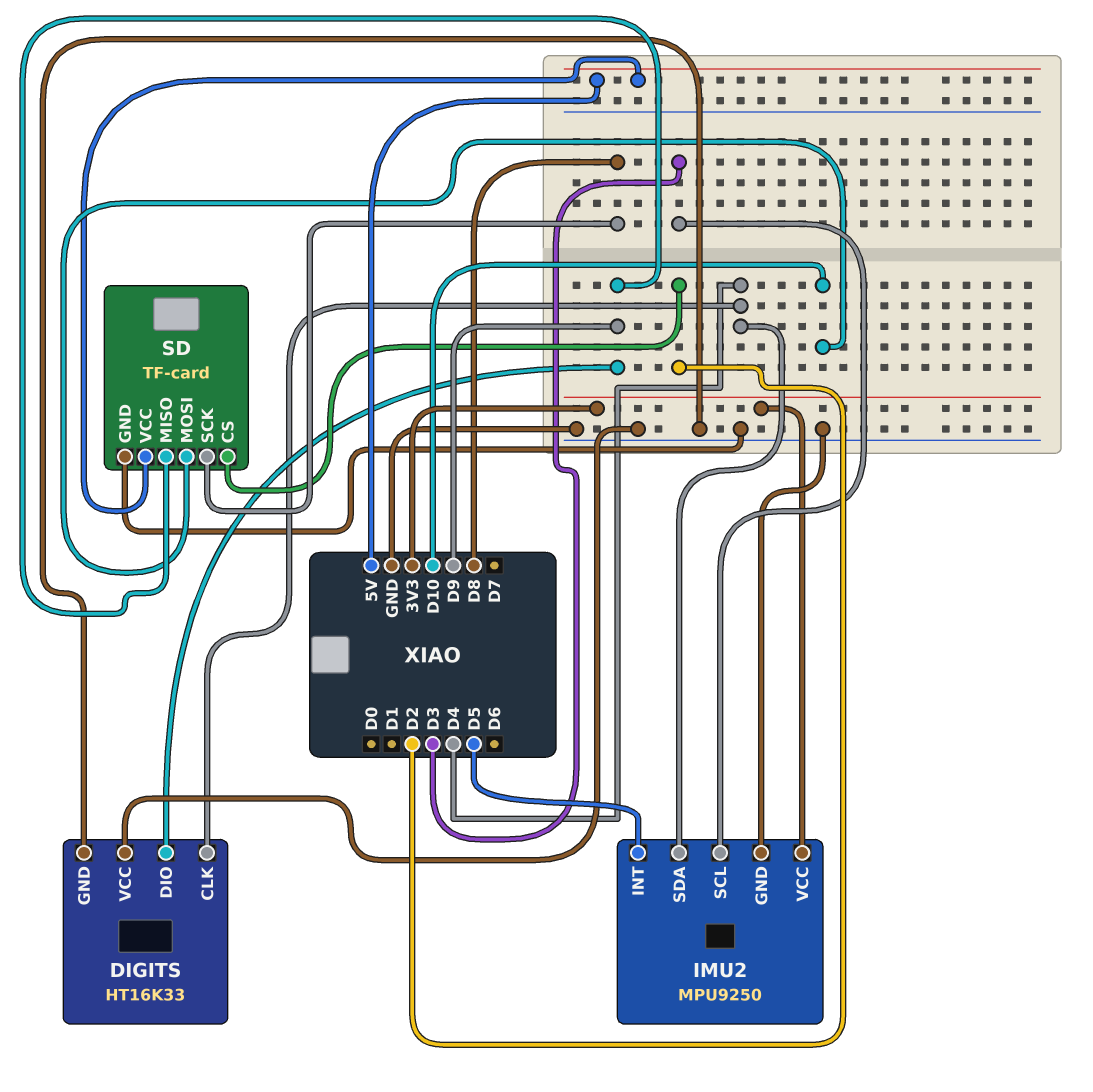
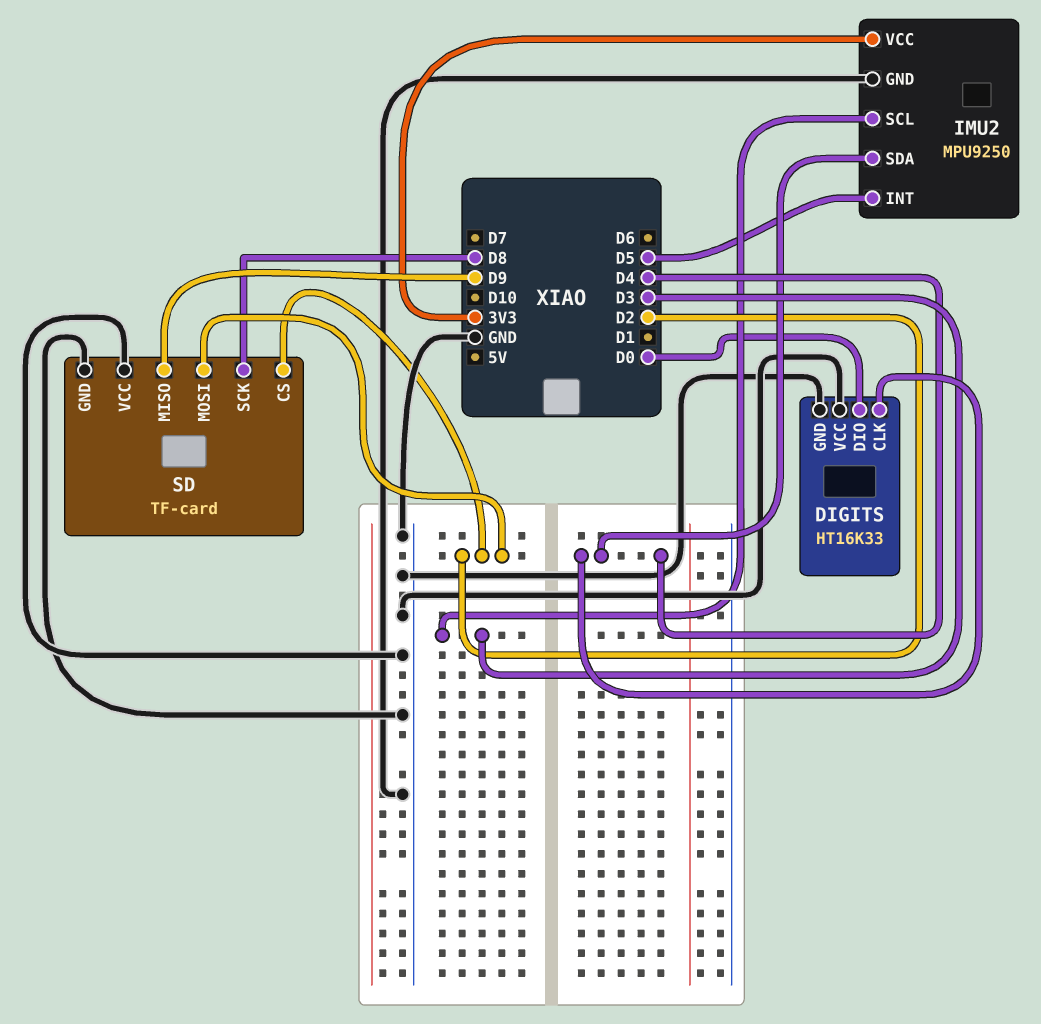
DIGITS pin DIO: D9 -> D0
SD pin MOSI: D10 -> D2
SD pin VCC: 5V -> GND

